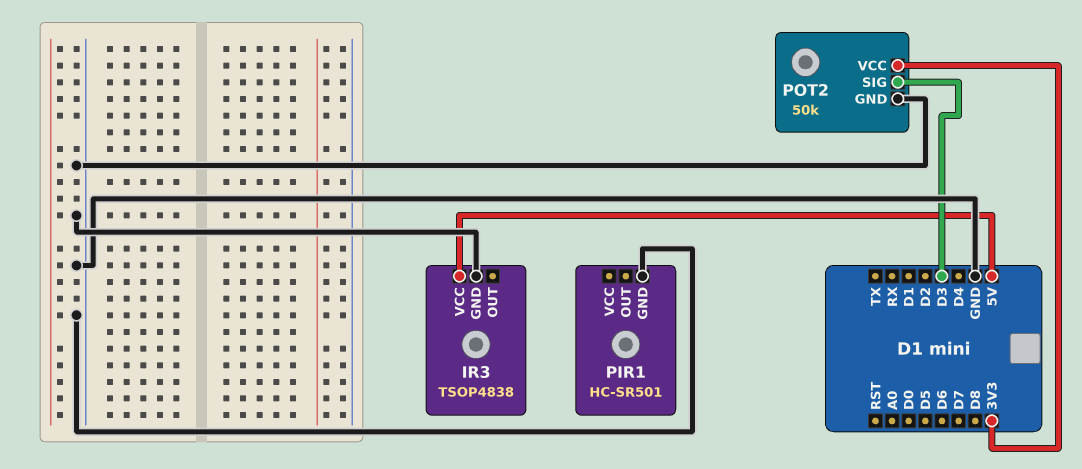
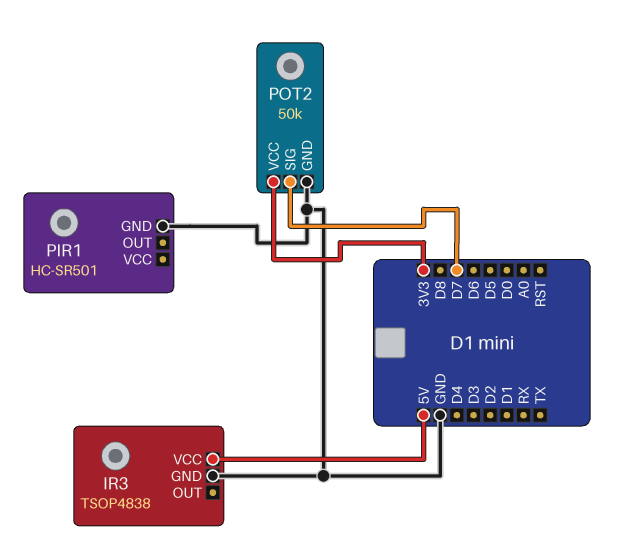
POT2 pin SIG: D3 -> D7

